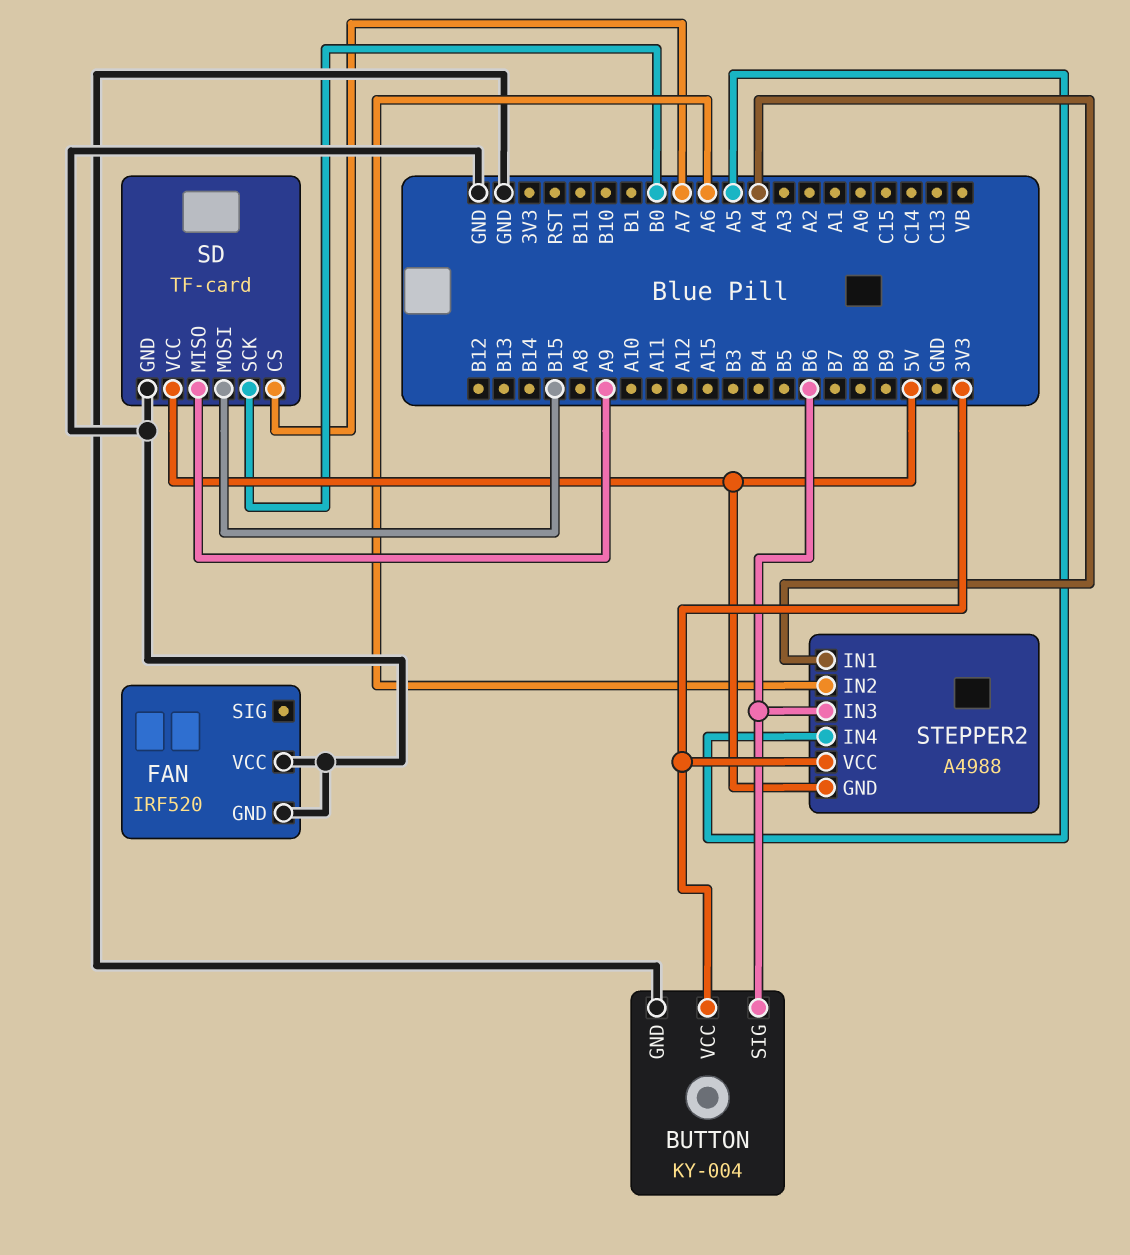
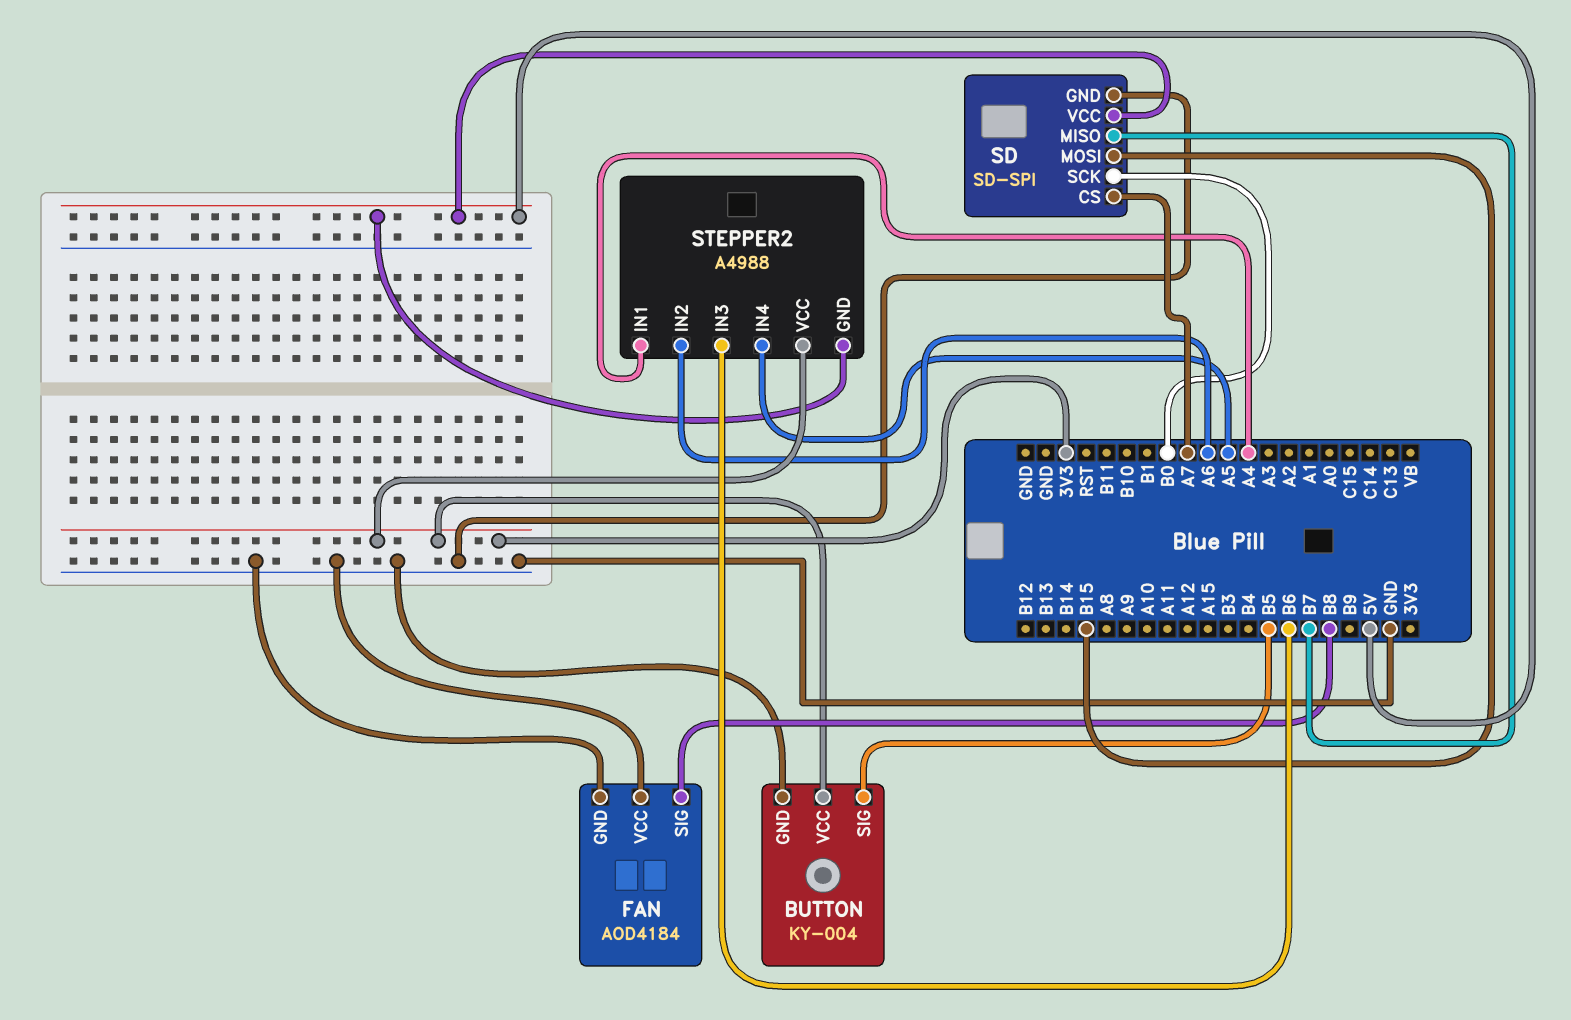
BUTTON pin SIG: B6 -> B5
FAN: IRF520 -> AOD4184
FAN pin SIG: none -> B8
SD: TF-card -> SD-SPI
SD pin MISO: A9 -> B7

